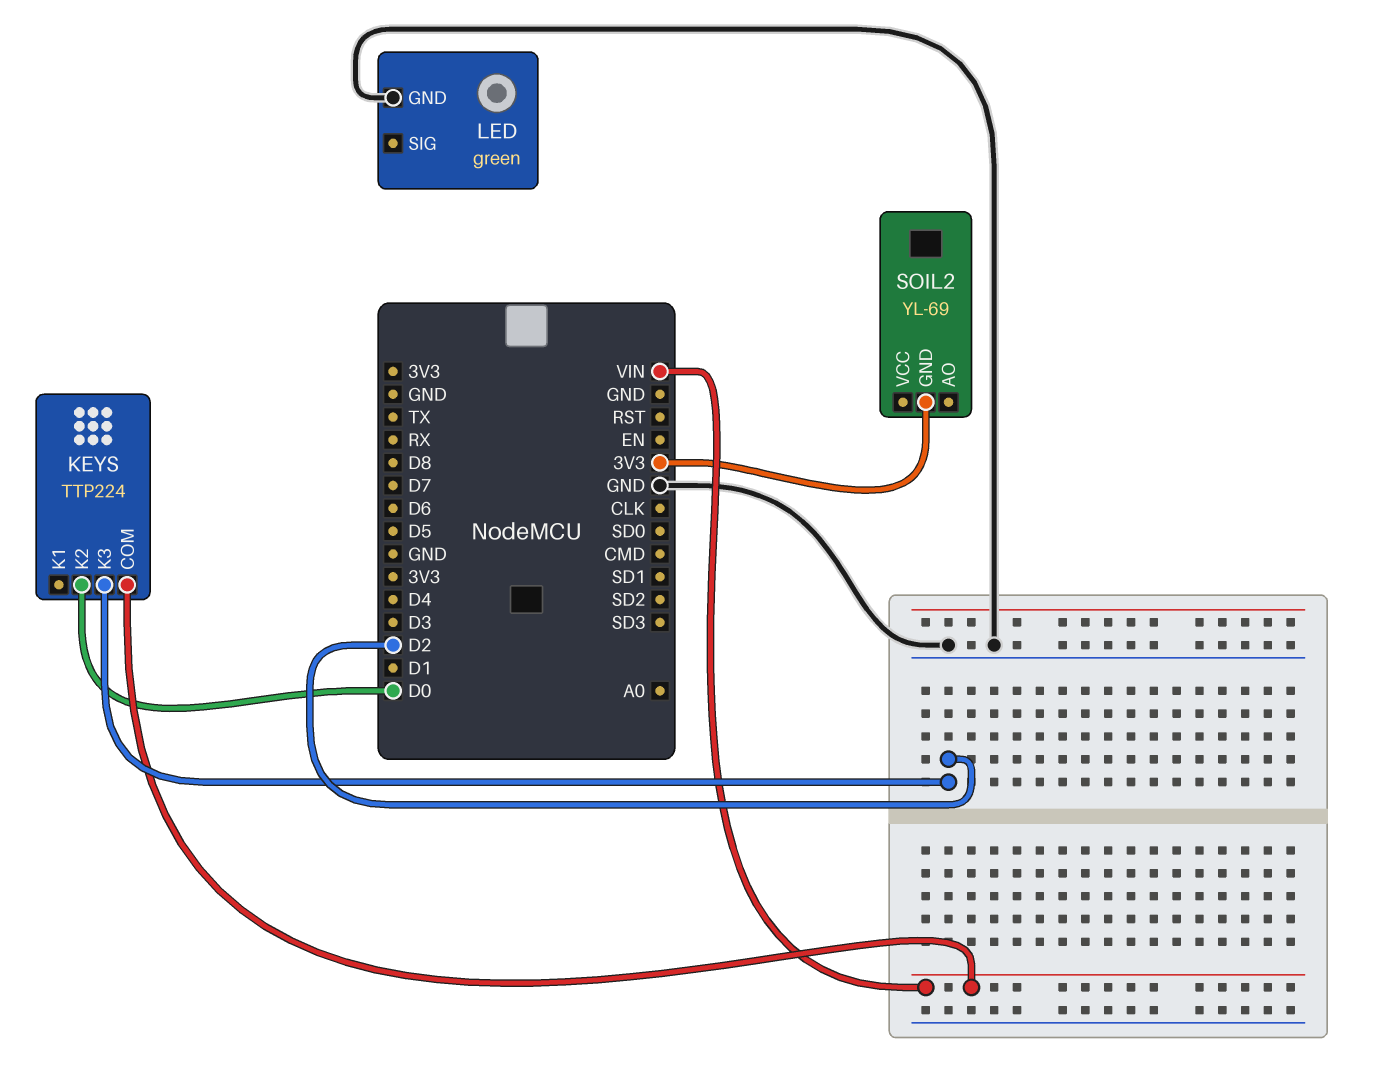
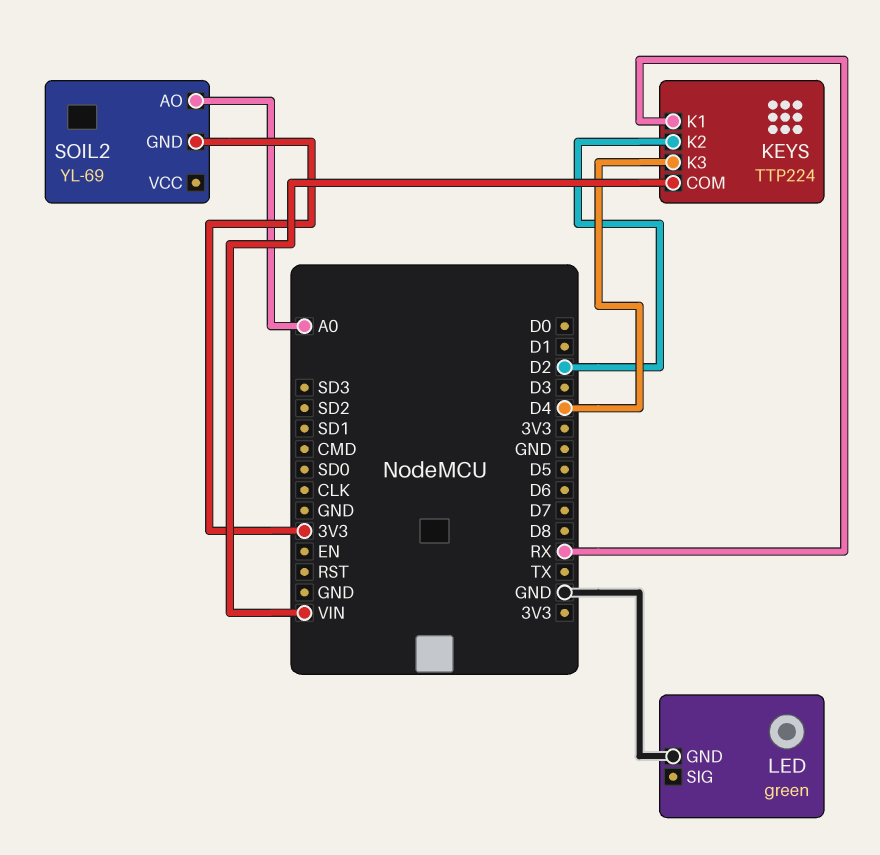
KEYS pin K1: none -> RX
KEYS pin K2: D0 -> D2
KEYS pin K3: D2 -> D4
SOIL2 pin AO: none -> A0

